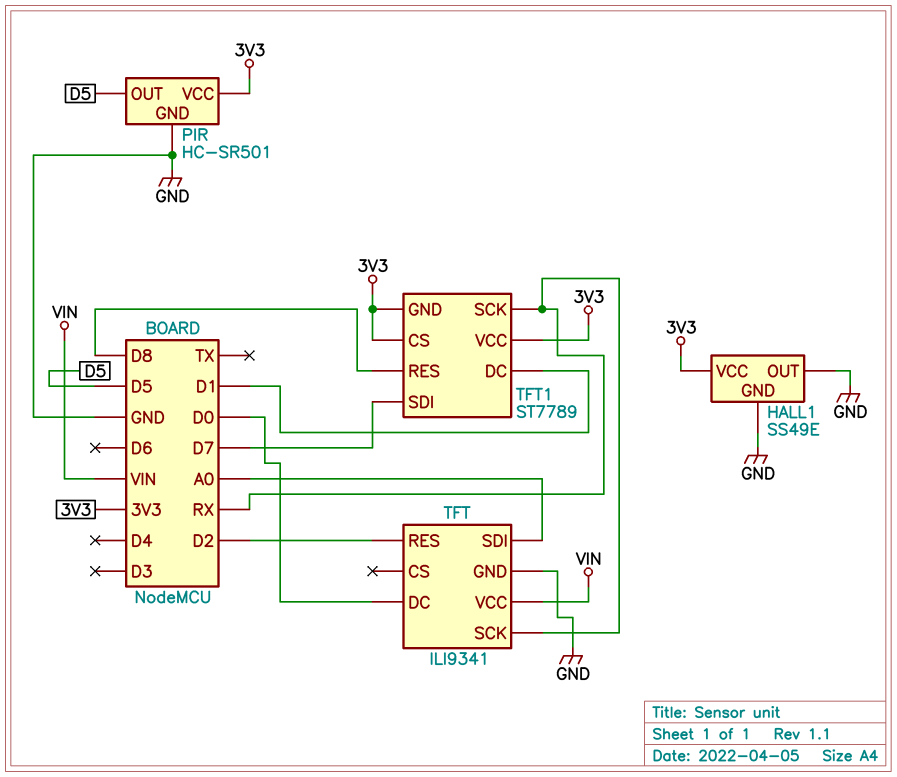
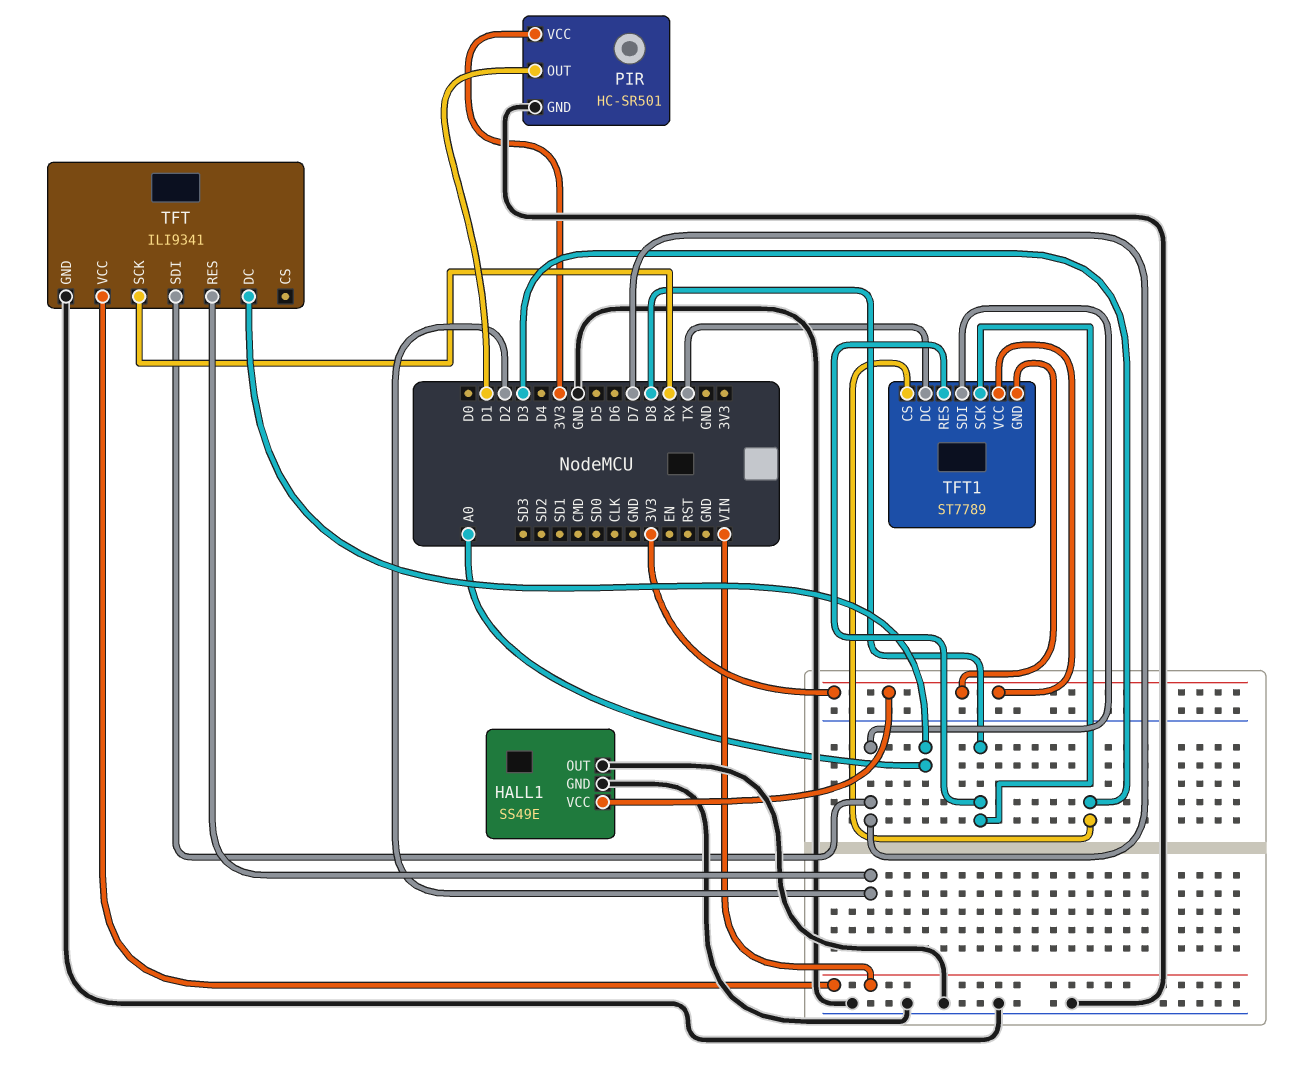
PIR pin OUT: D5 -> D1
TFT pin DC: D0 -> A0
TFT pin SDI: A0 -> D7
TFT1 pin CS: 3V3 -> D3
TFT1 pin DC: D1 -> TX
TFT1 pin SCK: RX -> D8

